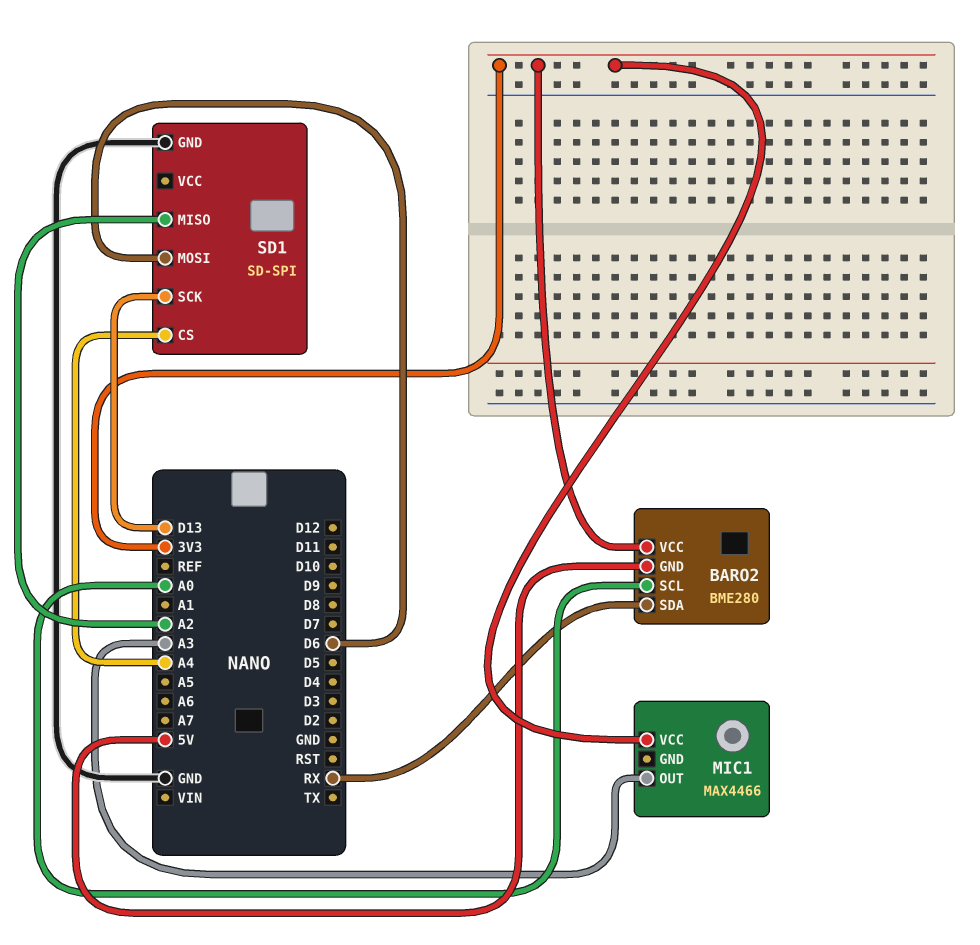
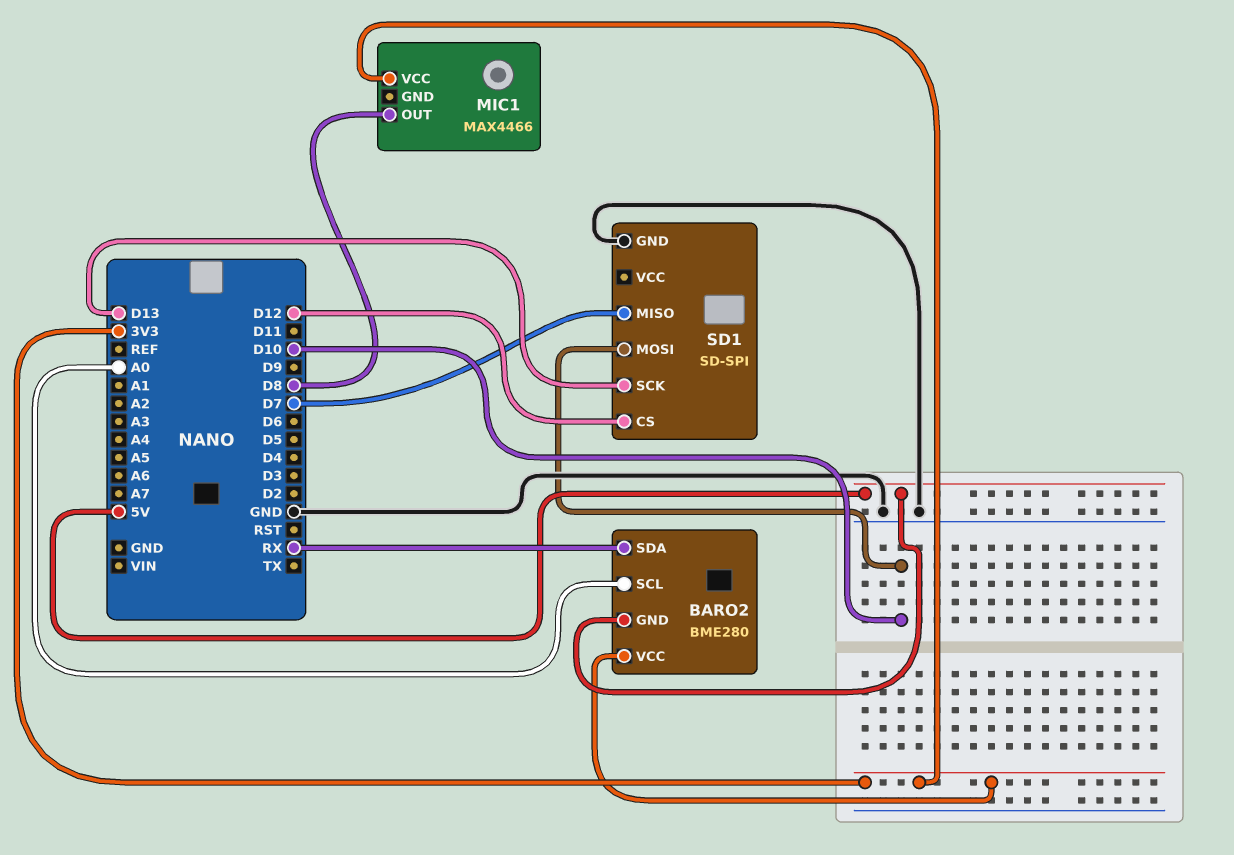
MIC1 pin OUT: A3 -> D8
SD1 pin CS: A4 -> D12
SD1 pin MISO: A2 -> D7
SD1 pin MOSI: D6 -> D10

